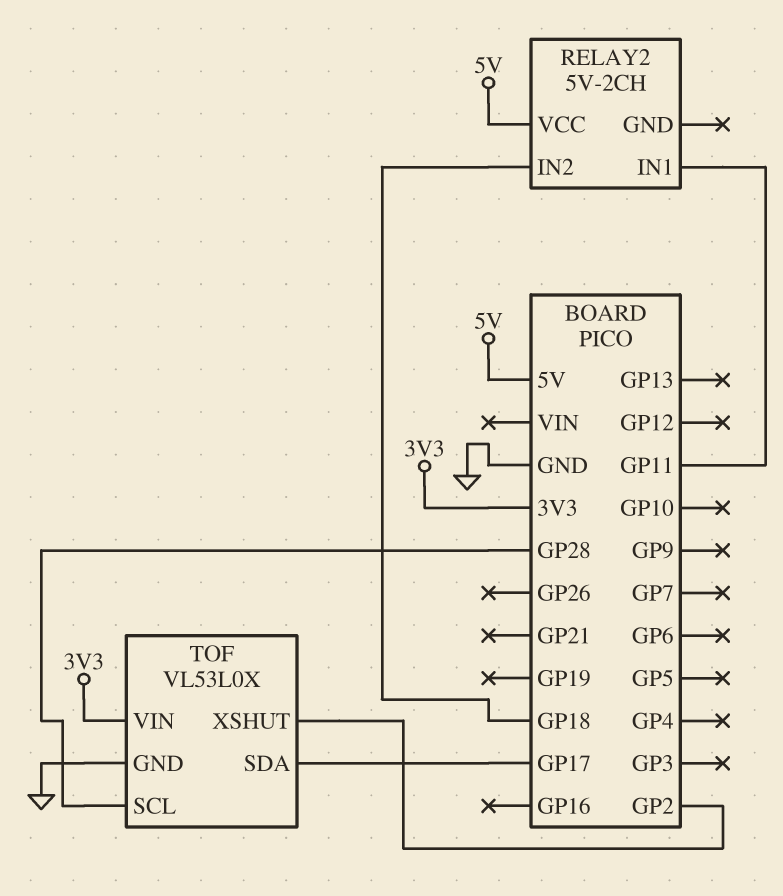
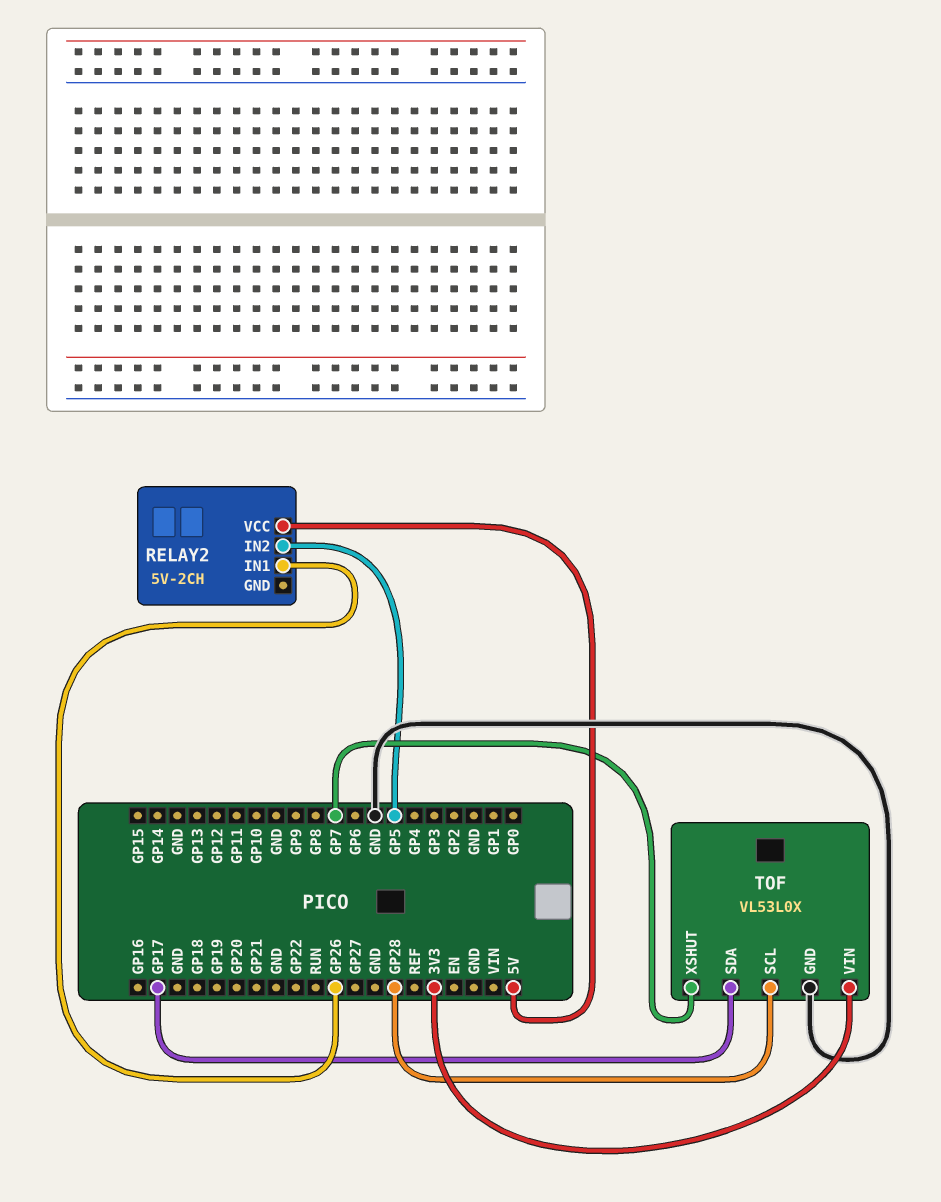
RELAY2 pin IN1: GP11 -> GP26
RELAY2 pin IN2: GP18 -> GP5
TOF pin XSHUT: GP2 -> GP7

